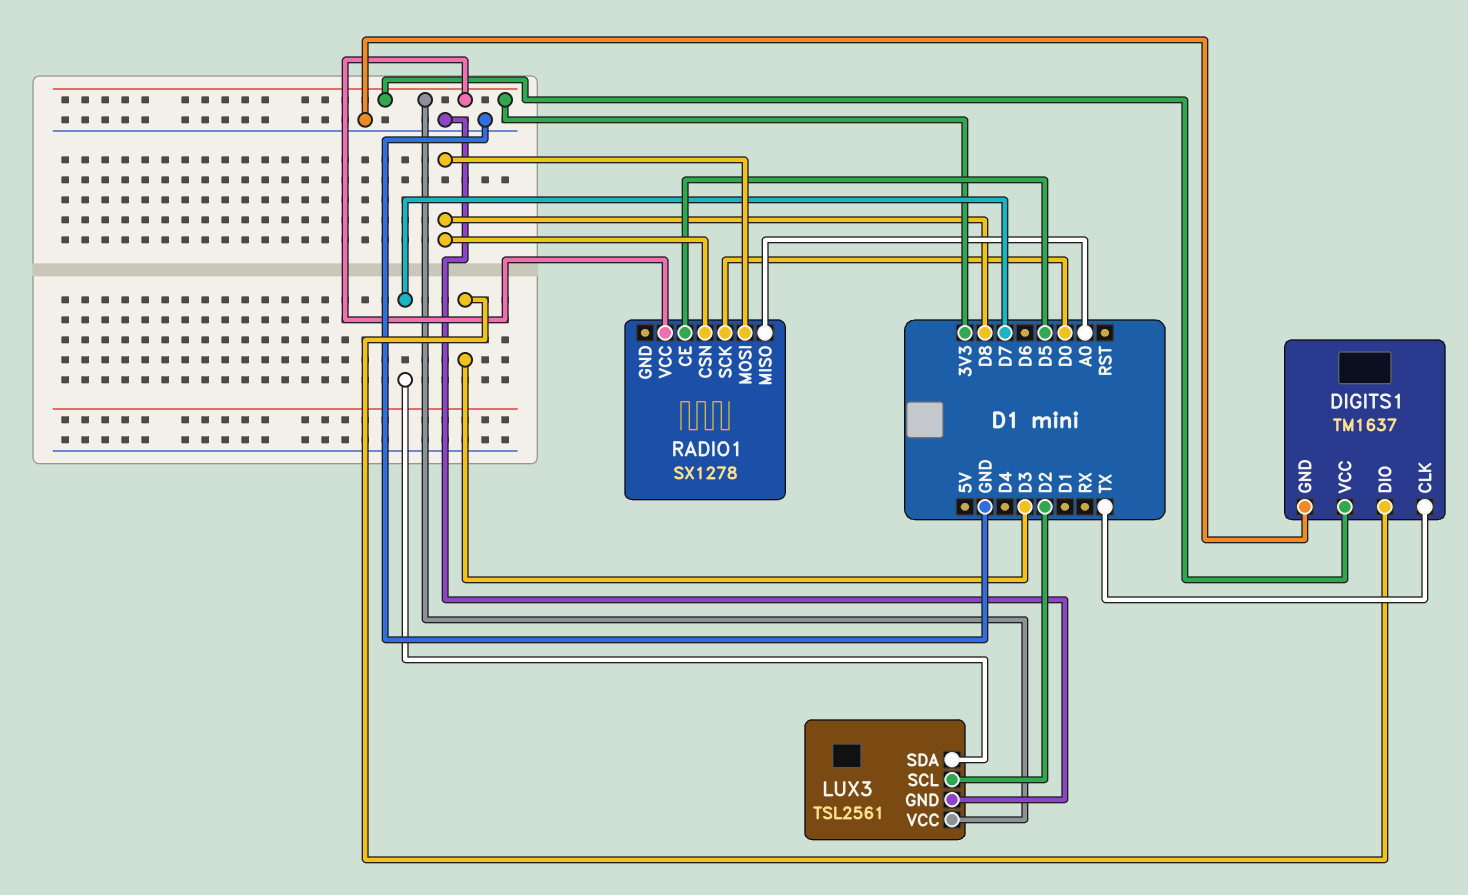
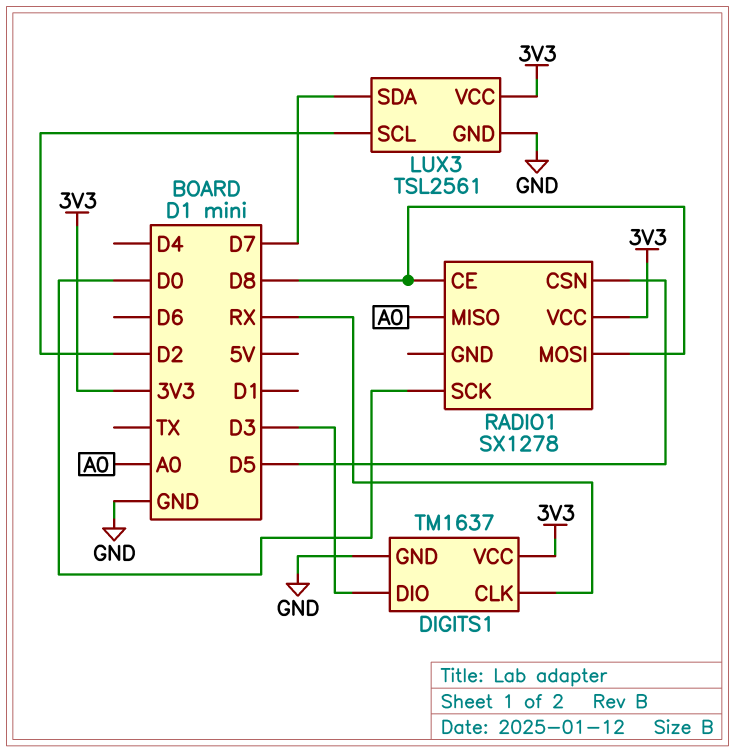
DIGITS1 pin CLK: TX -> RX
RADIO1 pin CE: D5 -> D8
RADIO1 pin CSN: D8 -> D5

